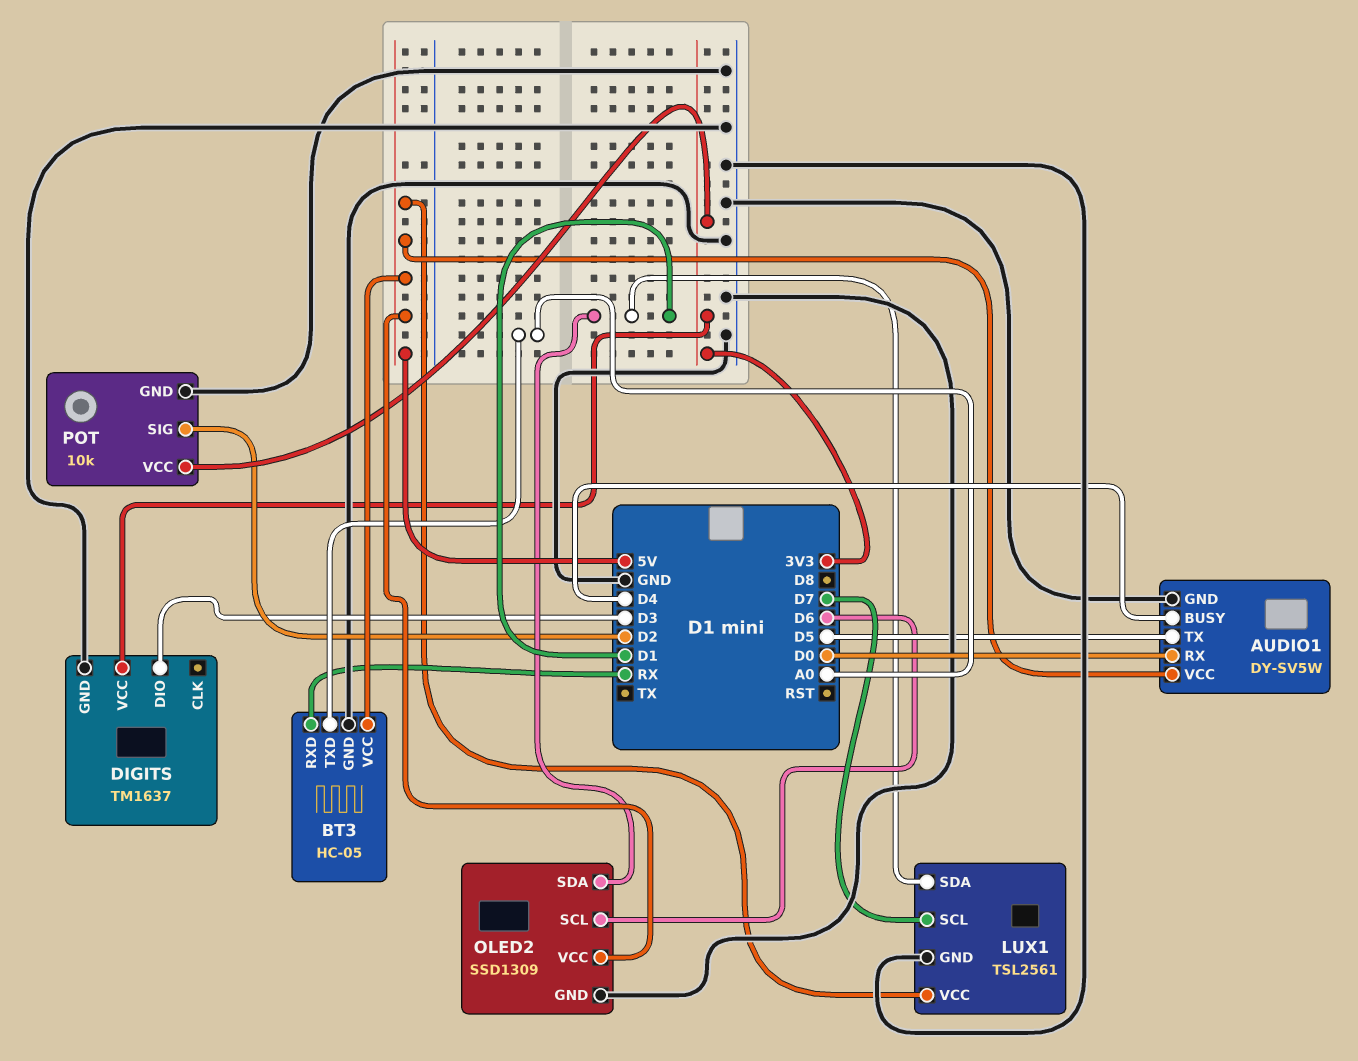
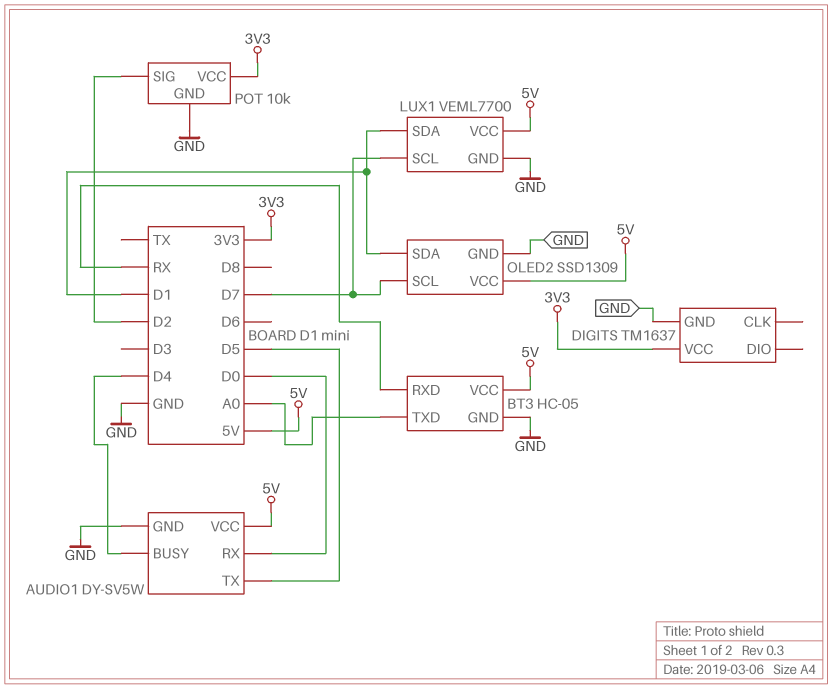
DIGITS pin DIO: D3 -> none
LUX1: TSL2561 -> VEML7700
OLED2 pin SCL: D6 -> D7

